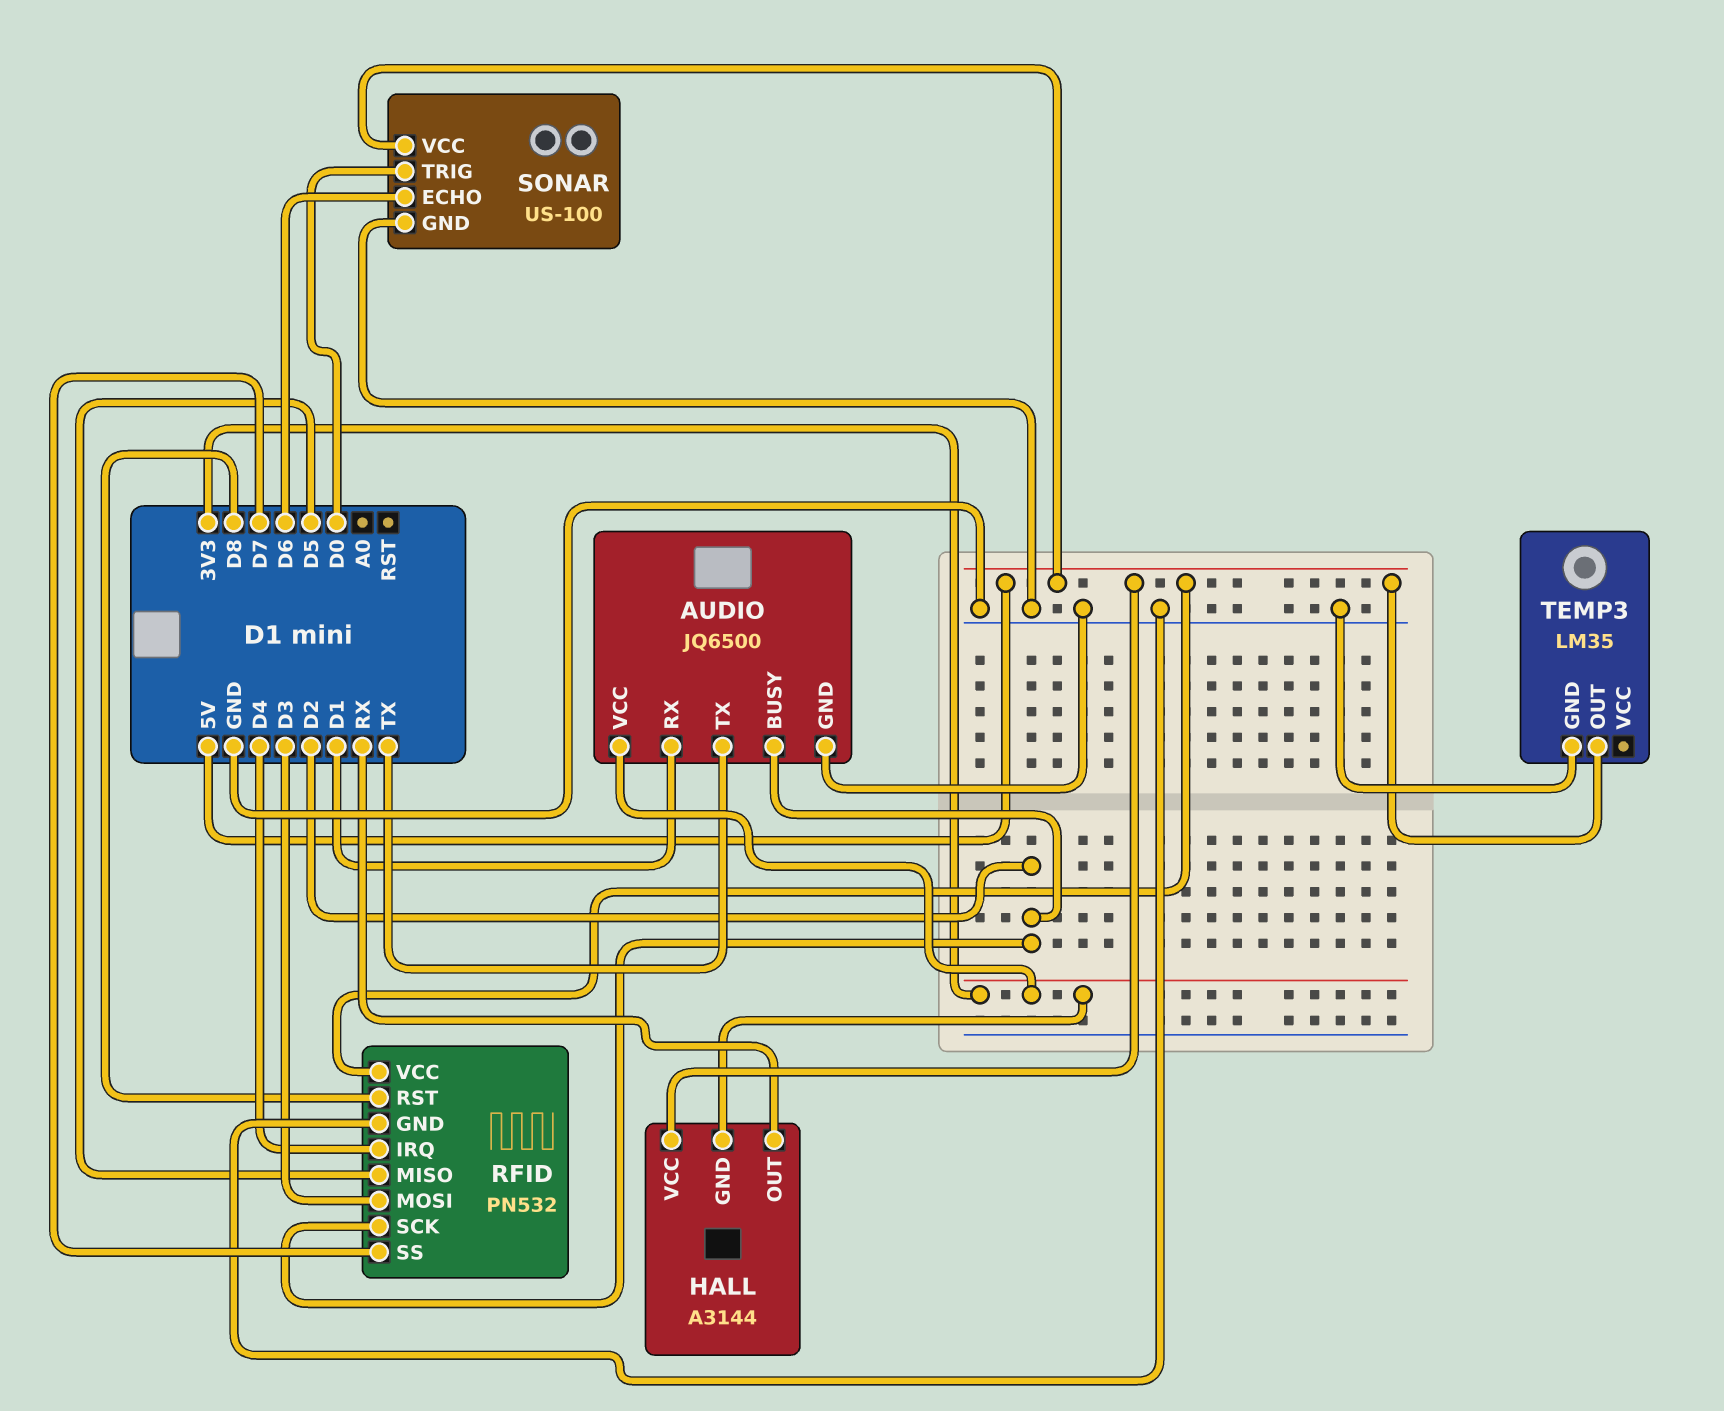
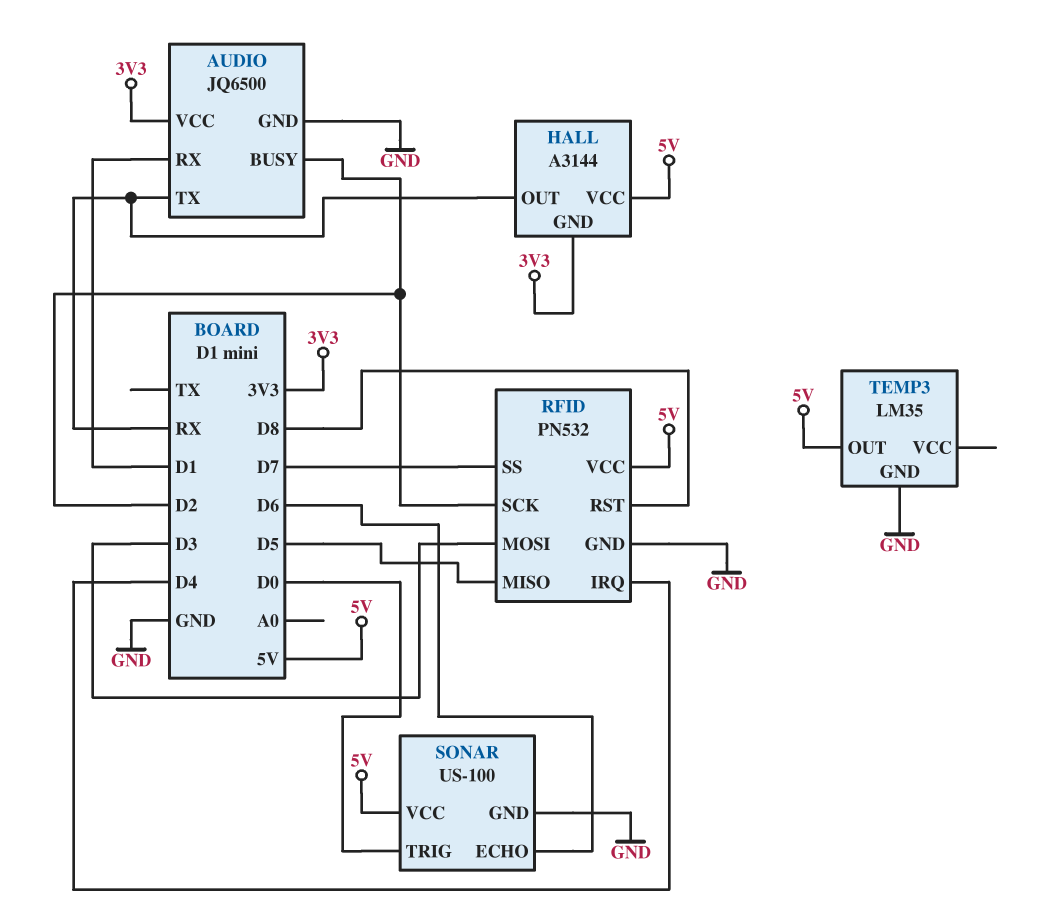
AUDIO pin TX: TX -> RX

